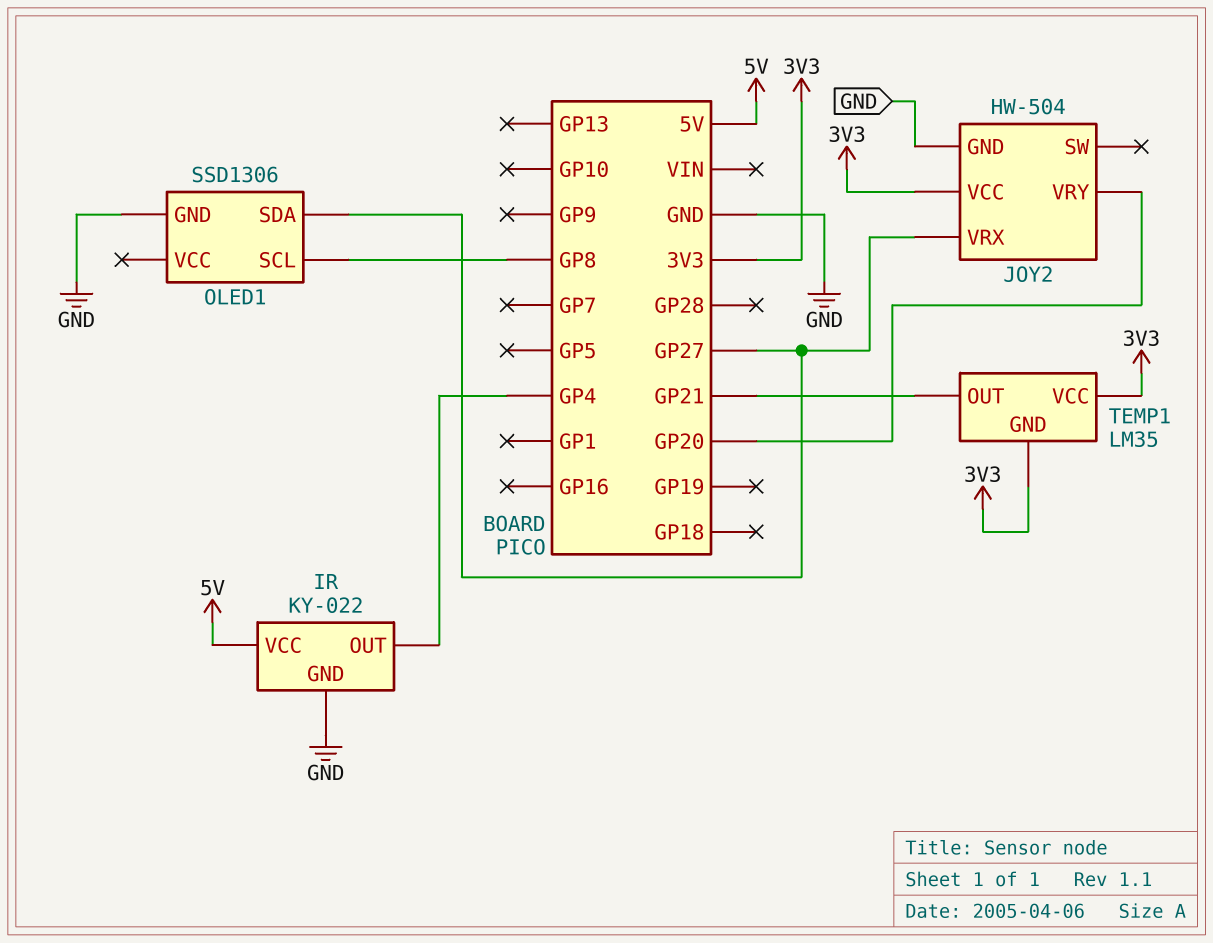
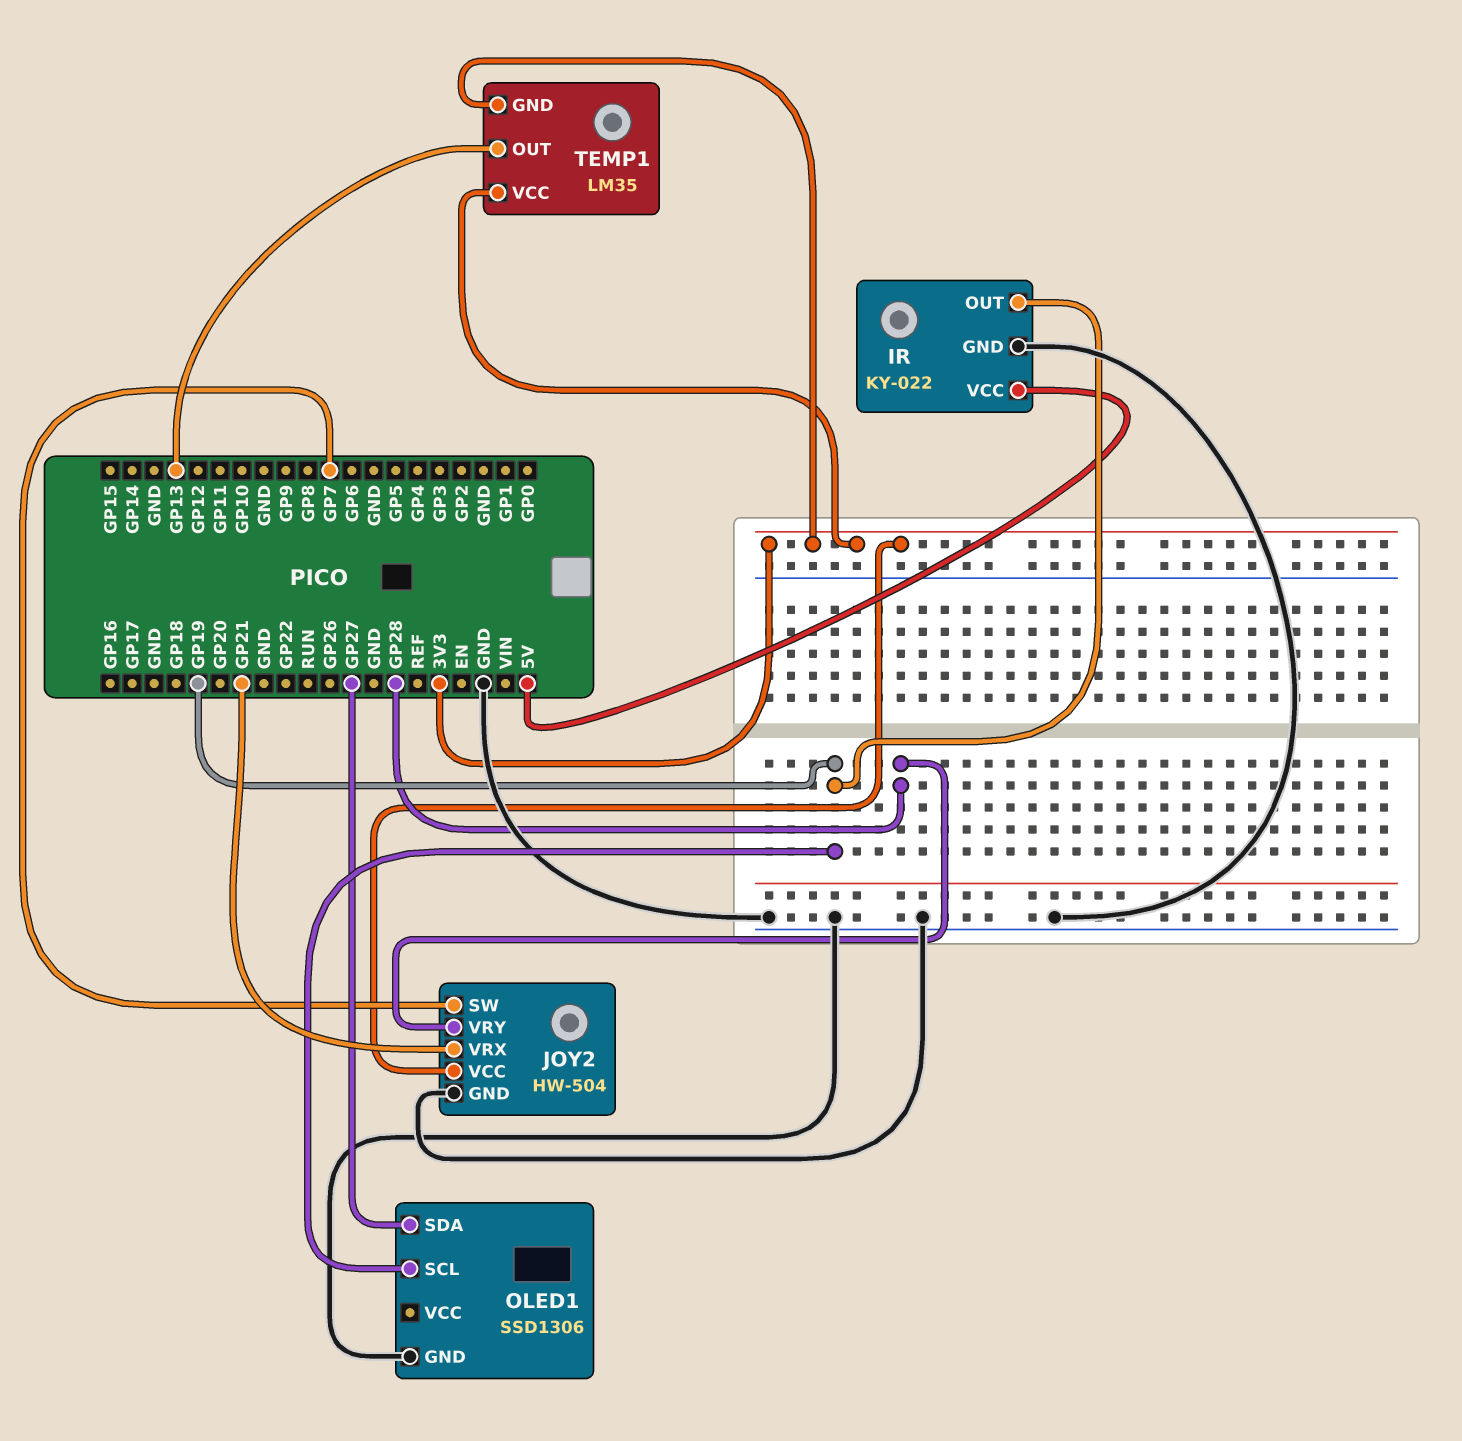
IR pin OUT: GP4 -> GP19
JOY2 pin SW: none -> GP7
JOY2 pin VRX: GP27 -> GP21
JOY2 pin VRY: GP20 -> GP28
OLED1 pin SCL: GP8 -> GP19
TEMP1 pin OUT: GP21 -> GP13

